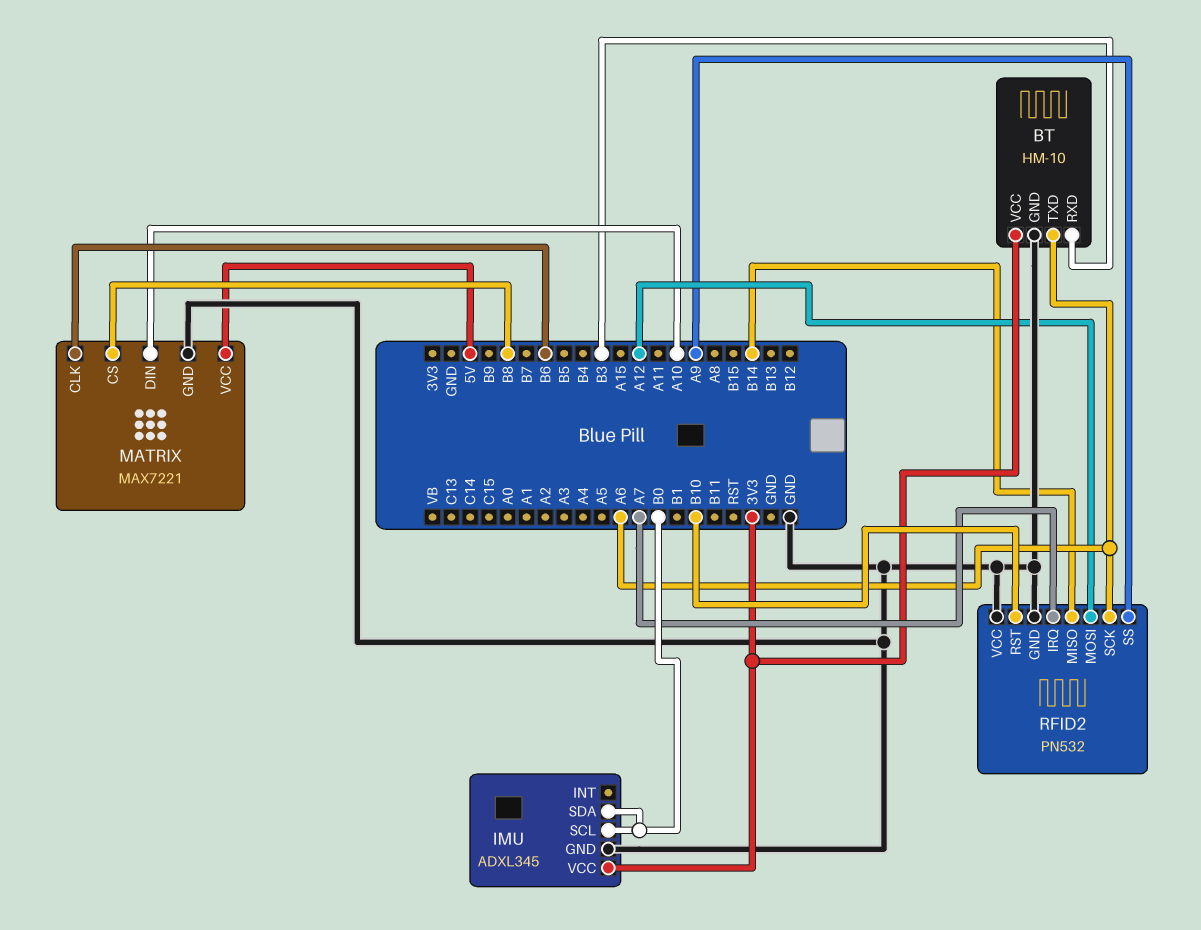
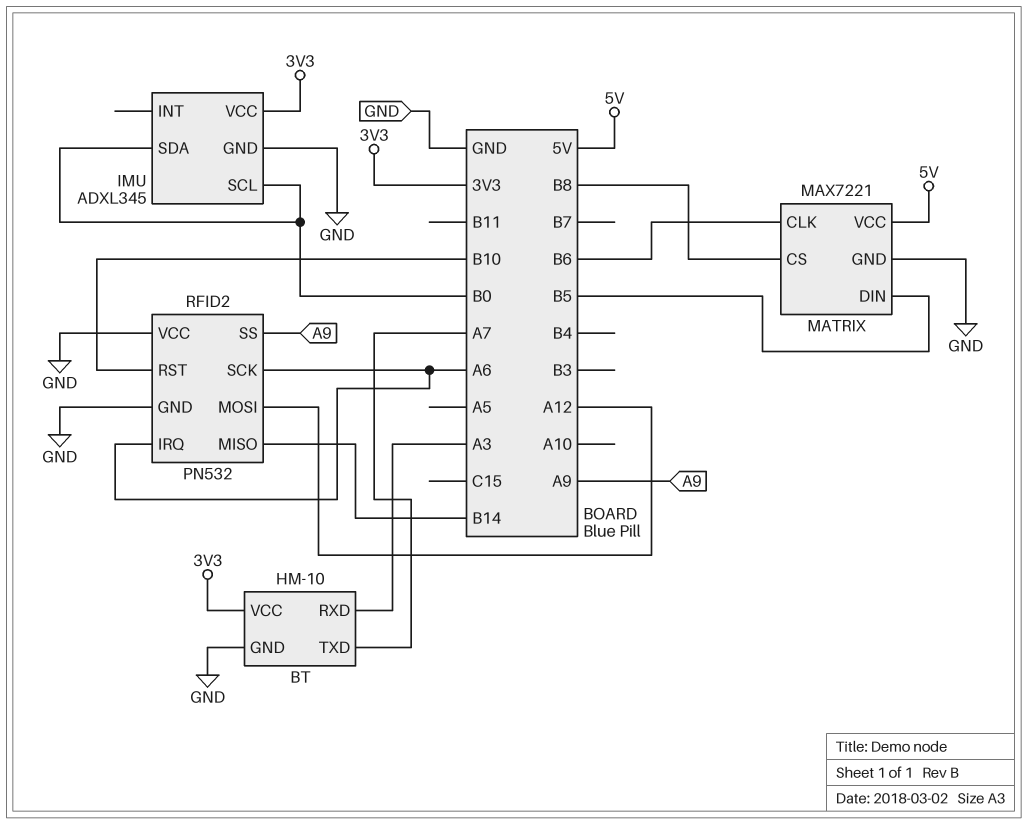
BT pin RXD: B3 -> A3
BT pin TXD: A6 -> A7
MATRIX pin DIN: A10 -> B5
RFID2 pin IRQ: A7 -> A6

